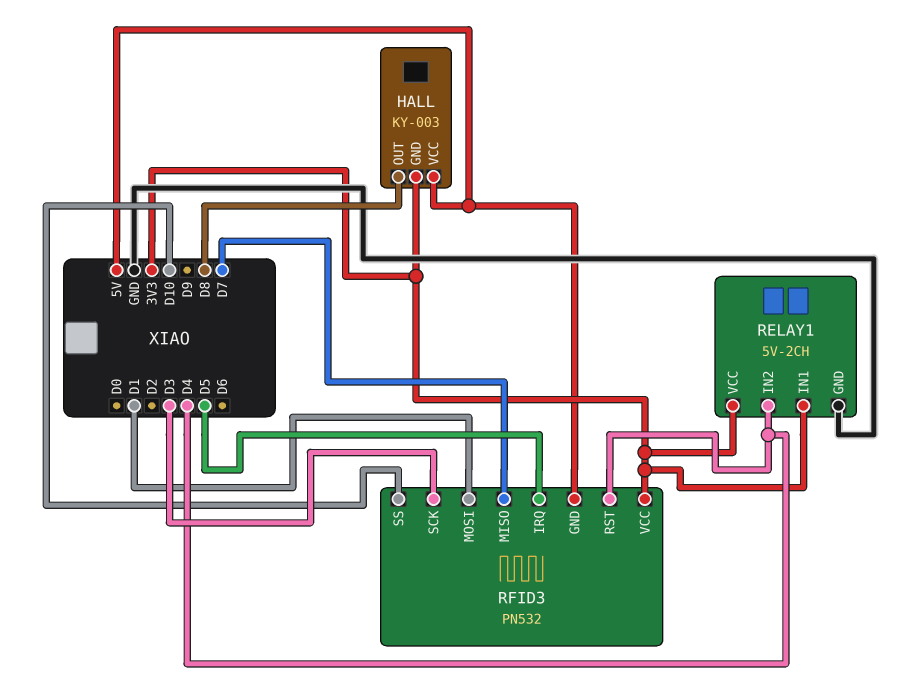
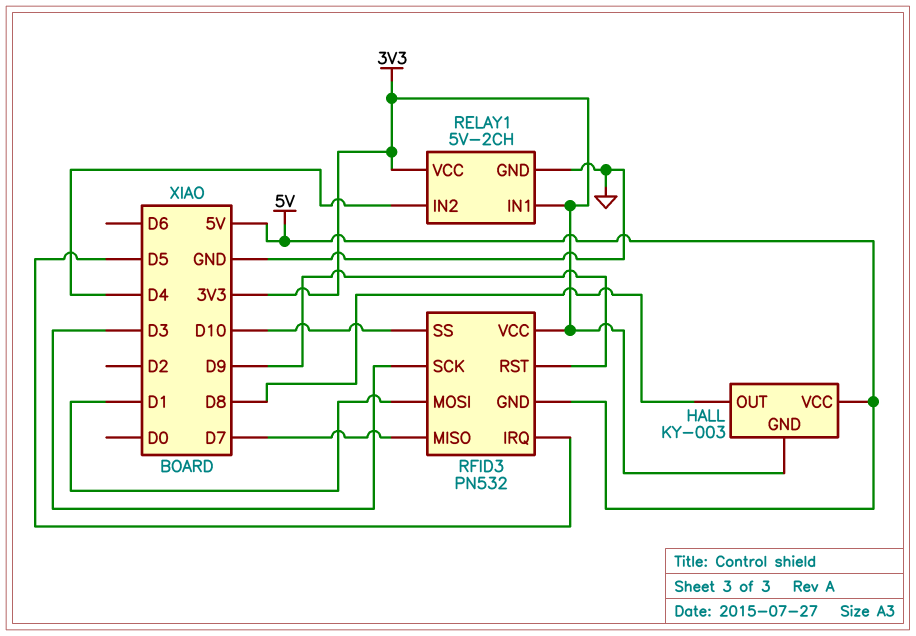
RFID3 pin RST: D4 -> D9

